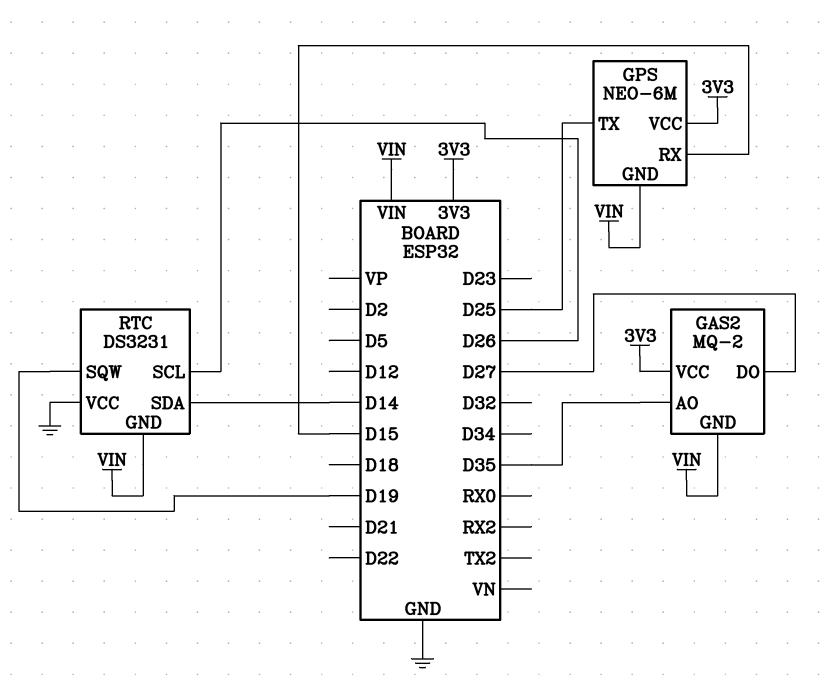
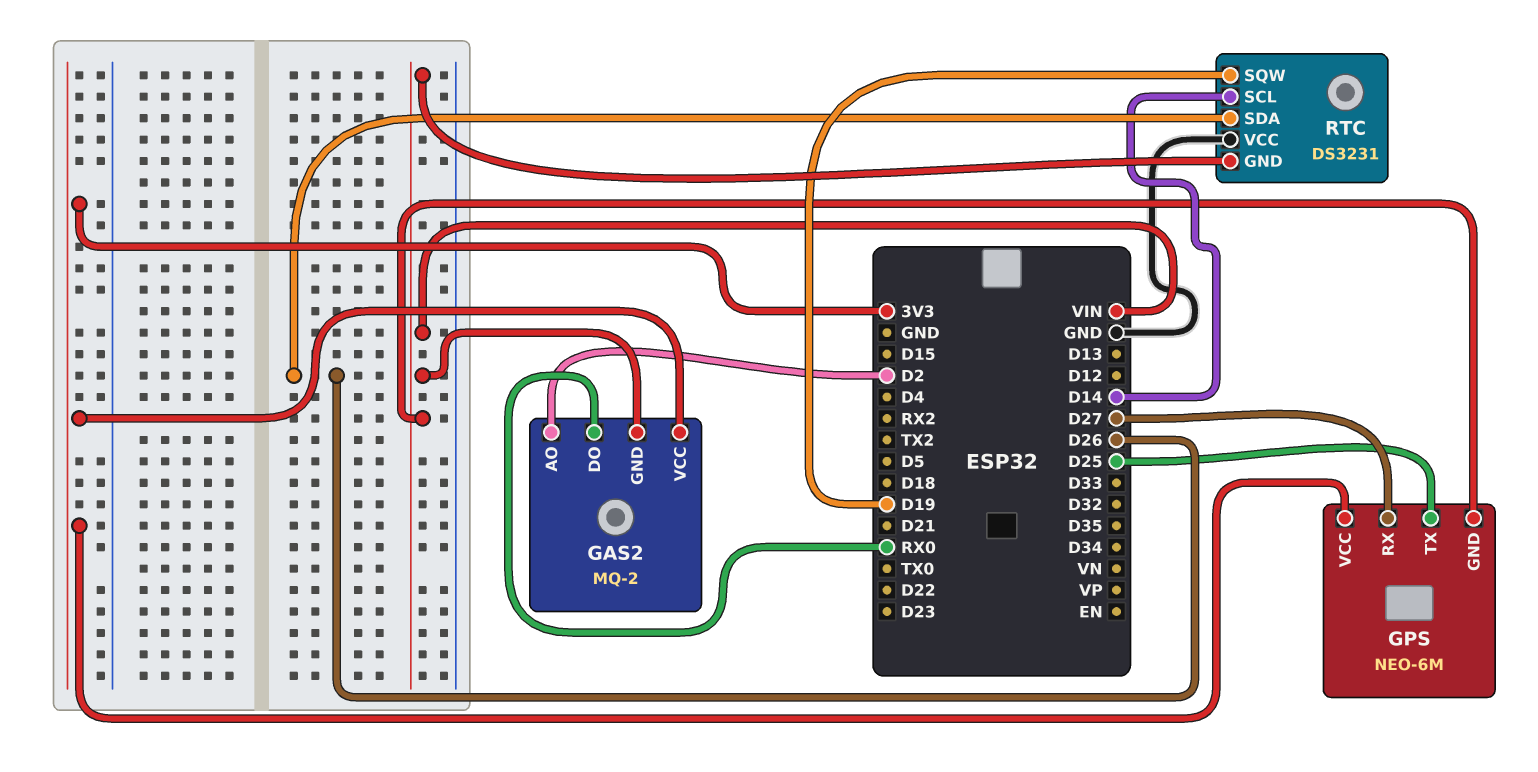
GAS2 pin AO: D35 -> D2
GAS2 pin DO: D27 -> RX0
GPS pin RX: D15 -> D27
RTC pin SCL: D26 -> D14
RTC pin SDA: D14 -> D26

